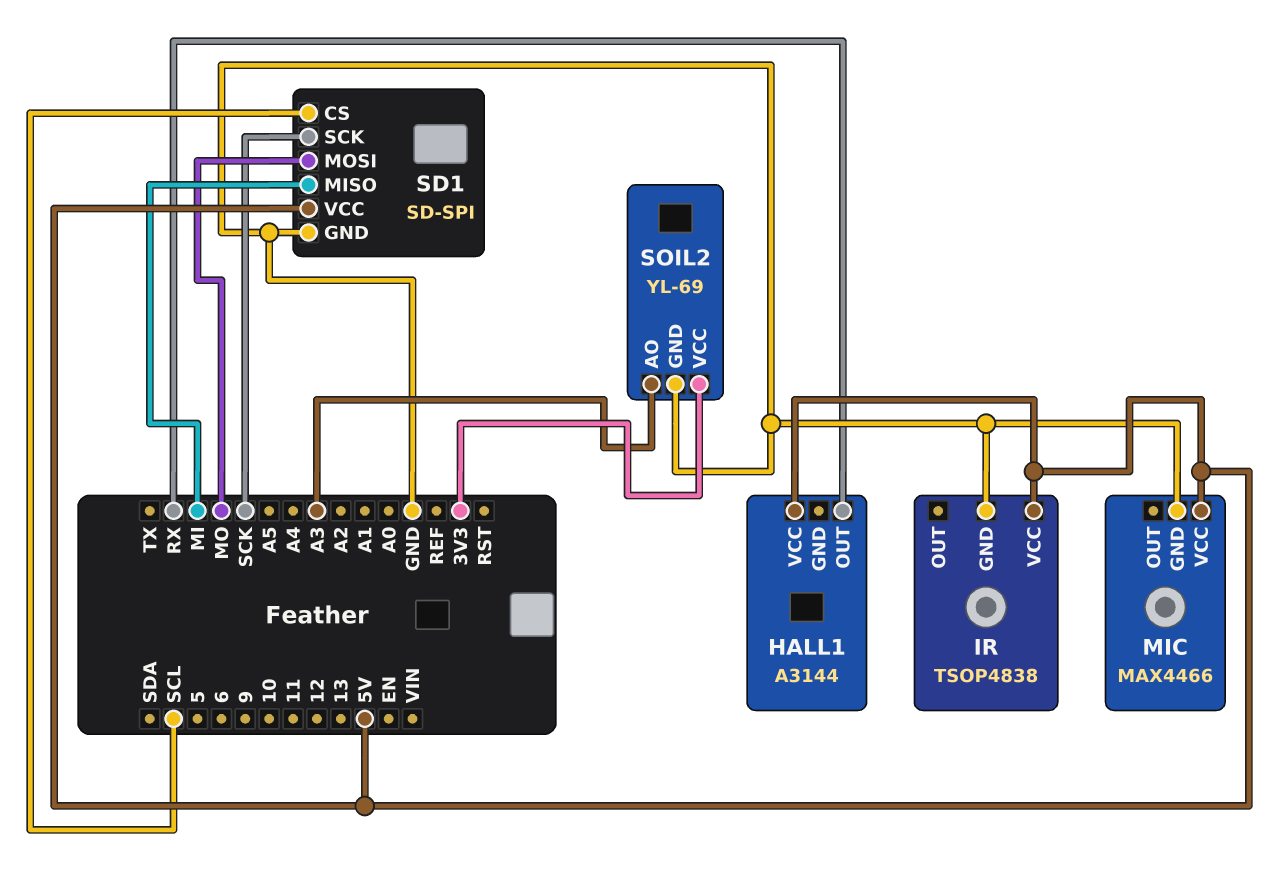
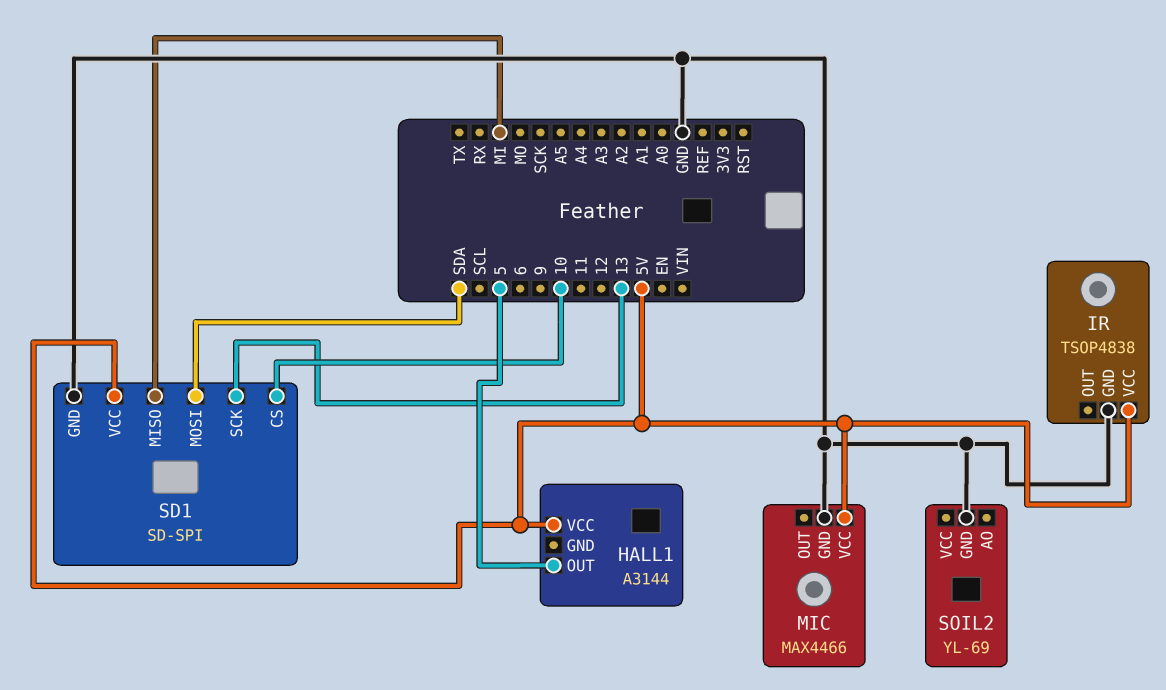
HALL1 pin OUT: RX -> 5
SD1 pin CS: SCL -> 10
SD1 pin MOSI: MO -> SDA
SD1 pin SCK: SCK -> 13
SOIL2 pin AO: A3 -> none
SOIL2 pin VCC: 3V3 -> none

